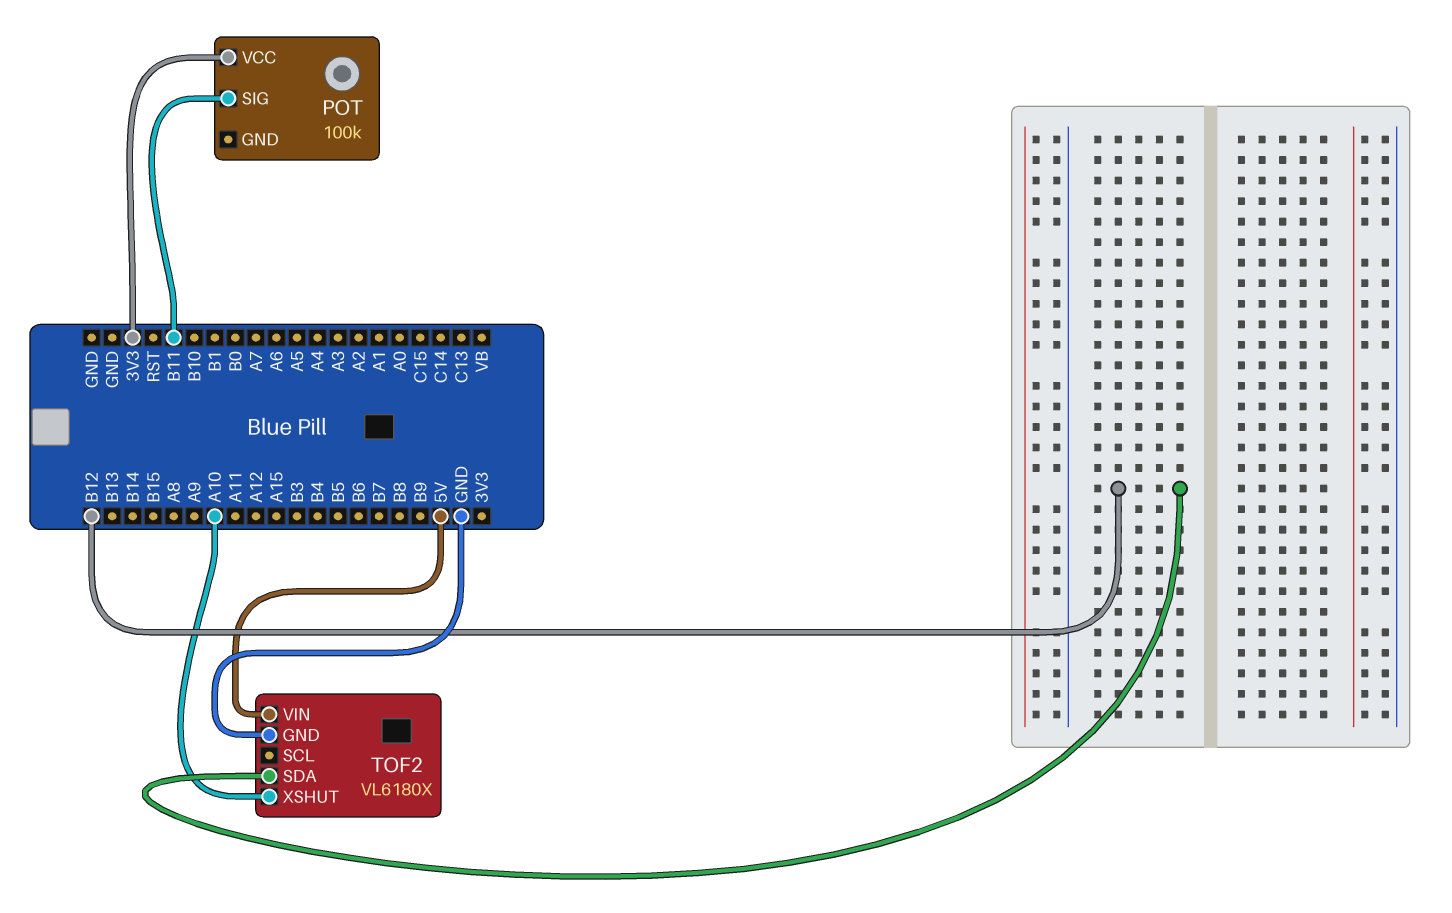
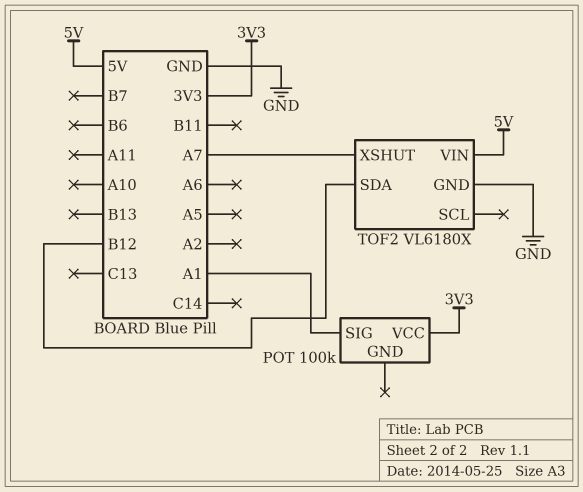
POT pin SIG: B11 -> A1
TOF2 pin XSHUT: A10 -> A7

